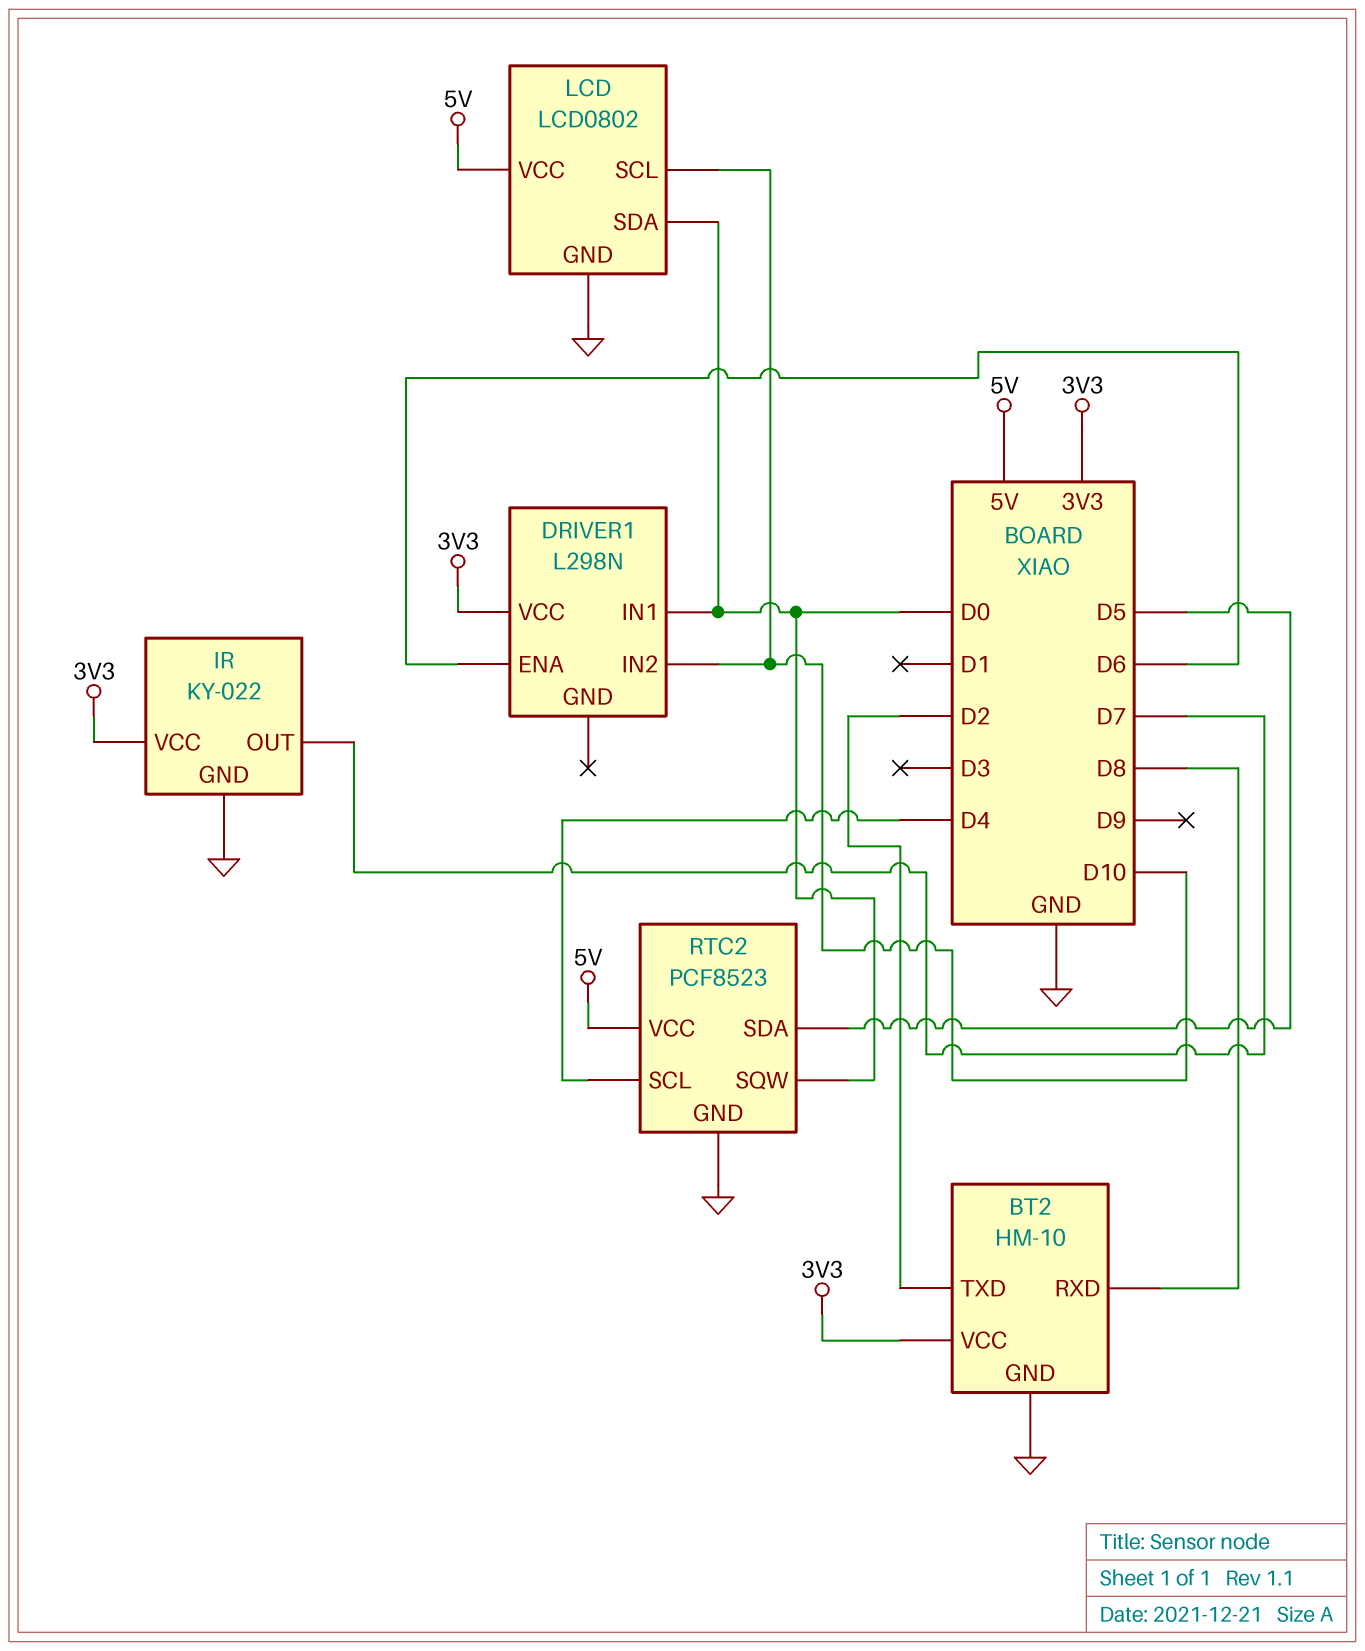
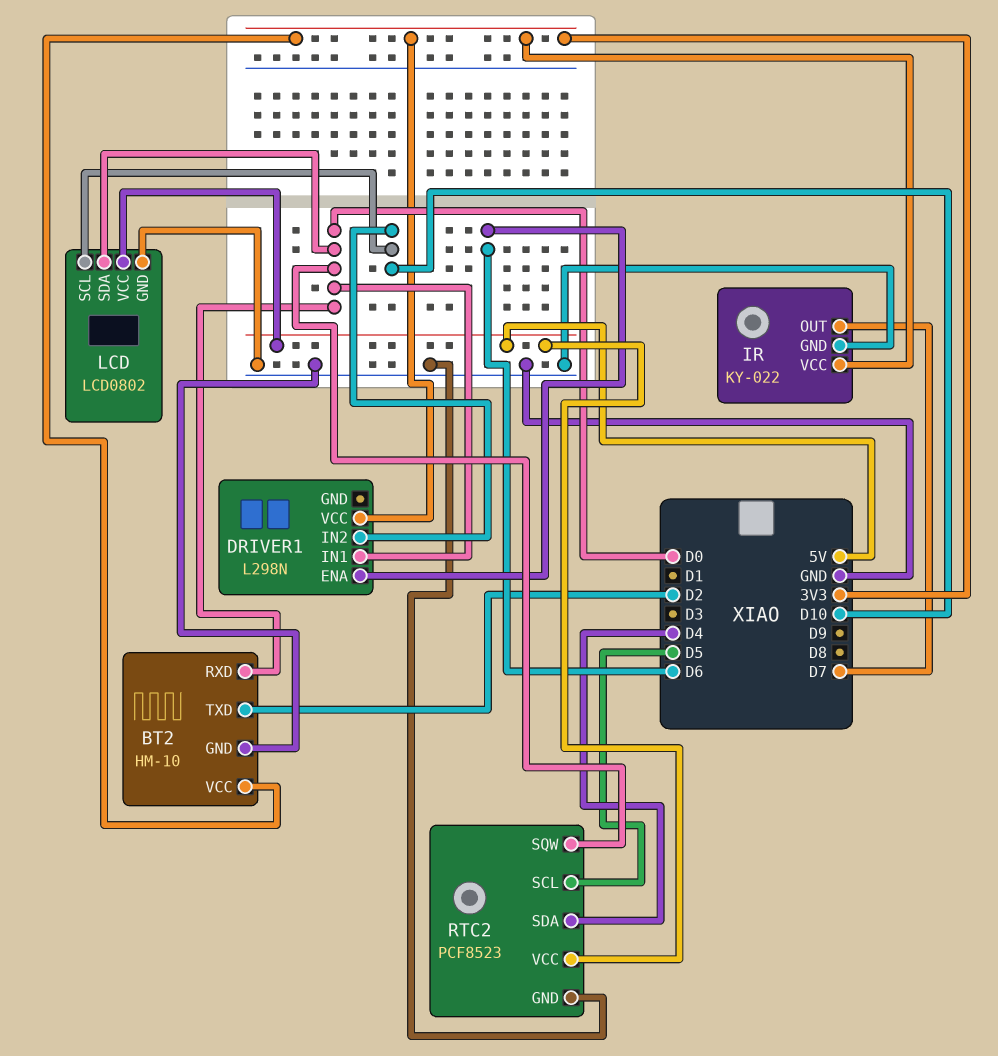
BT2 pin RXD: D8 -> D0
RTC2 pin SCL: D4 -> D5
RTC2 pin SDA: D5 -> D4

